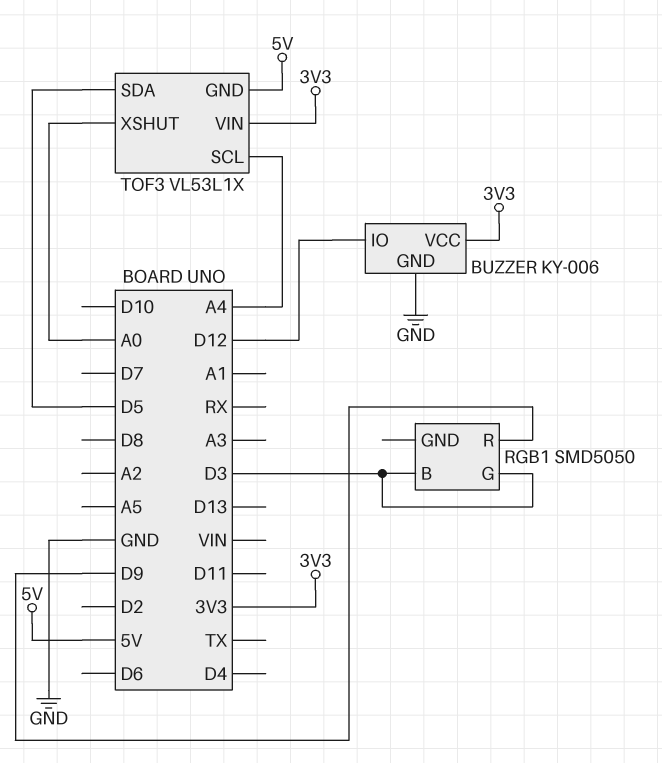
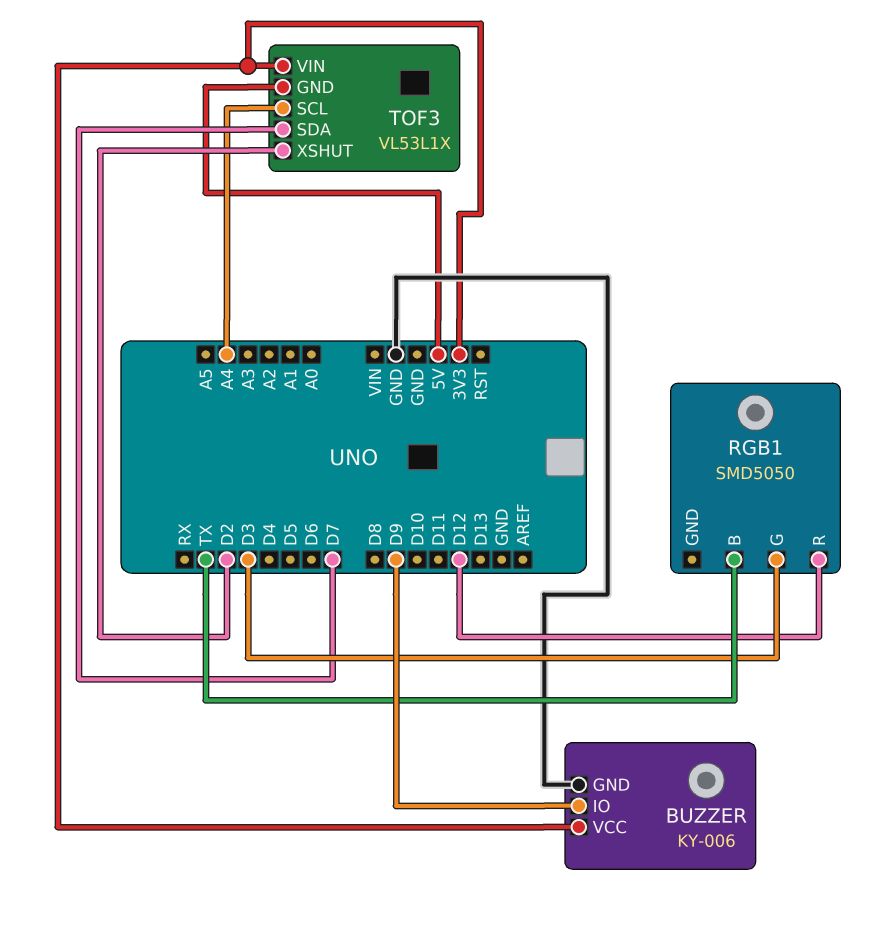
BUZZER pin IO: D12 -> D9
RGB1 pin B: D3 -> TX
RGB1 pin R: D9 -> D12
TOF3 pin SDA: D5 -> D7
TOF3 pin XSHUT: A0 -> D2

